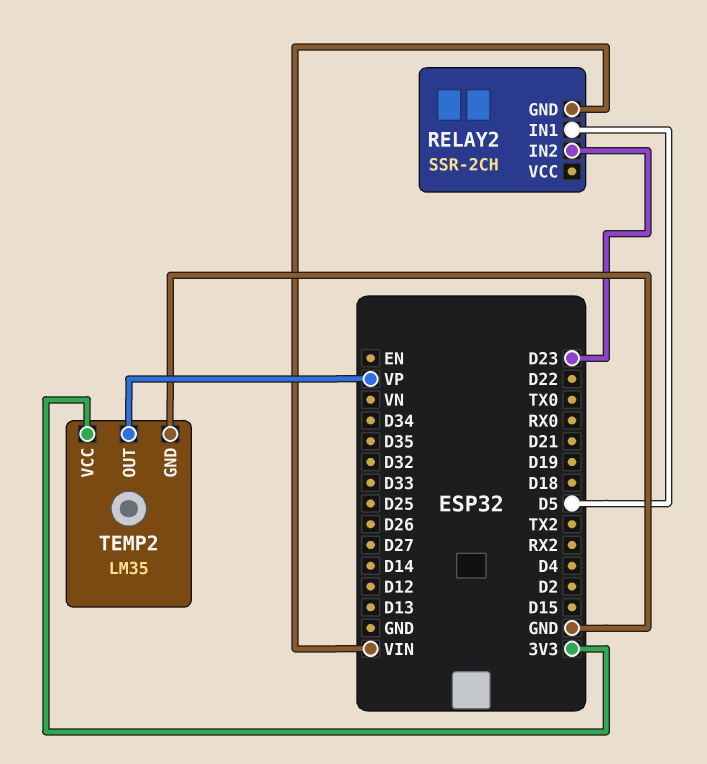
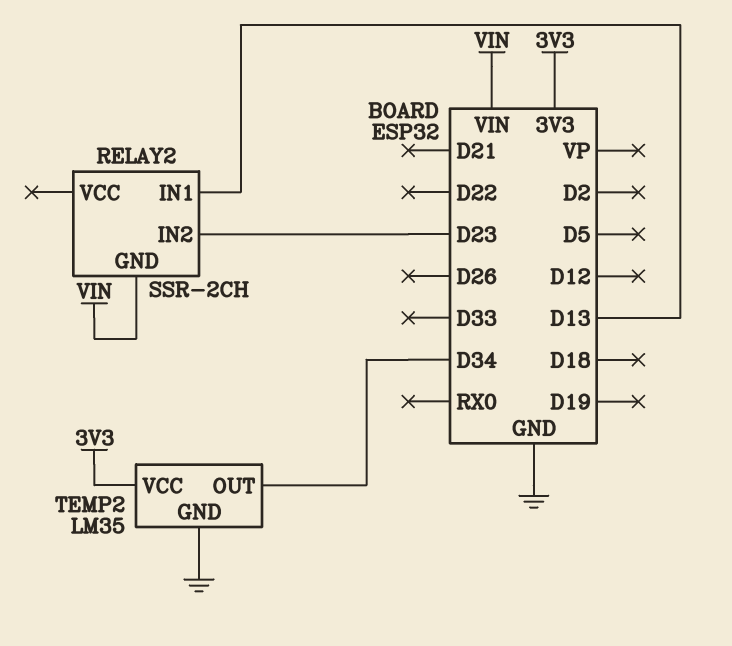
RELAY2 pin IN1: D5 -> D13
TEMP2 pin OUT: VP -> D34

